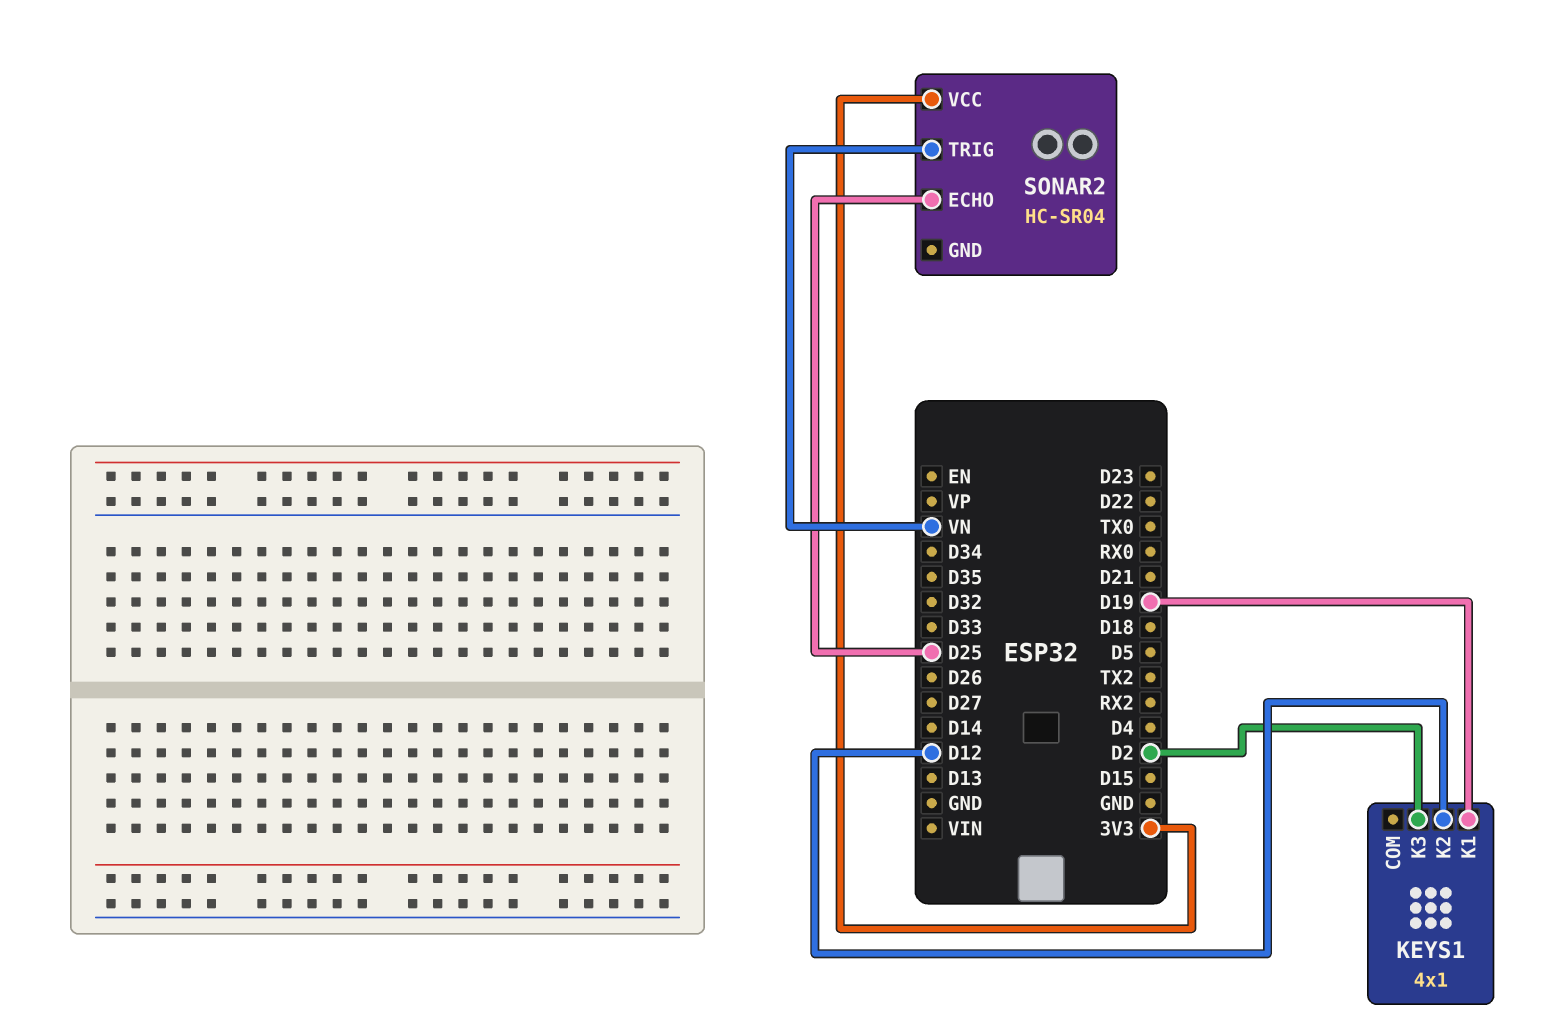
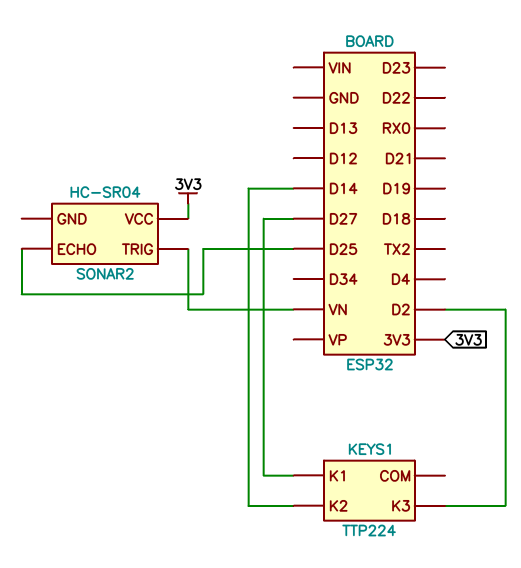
KEYS1: 4x1 -> TTP224
KEYS1 pin K1: D19 -> D27
KEYS1 pin K2: D12 -> D14

